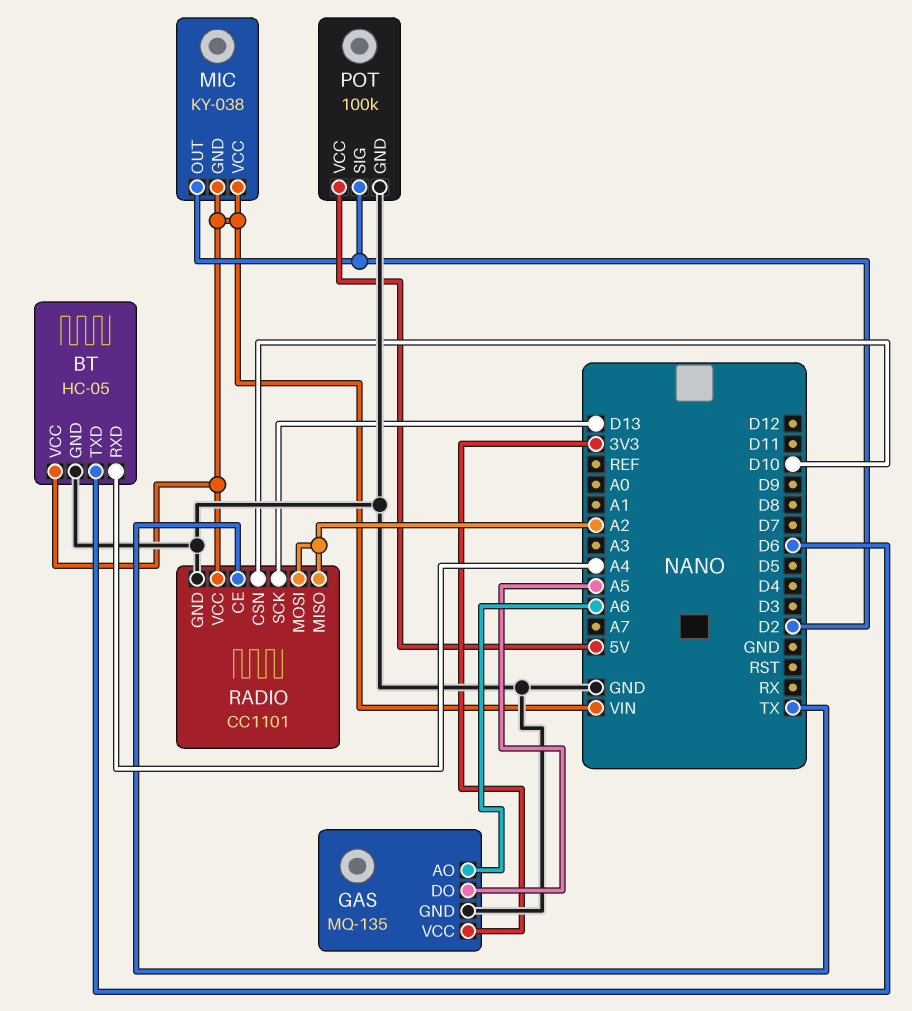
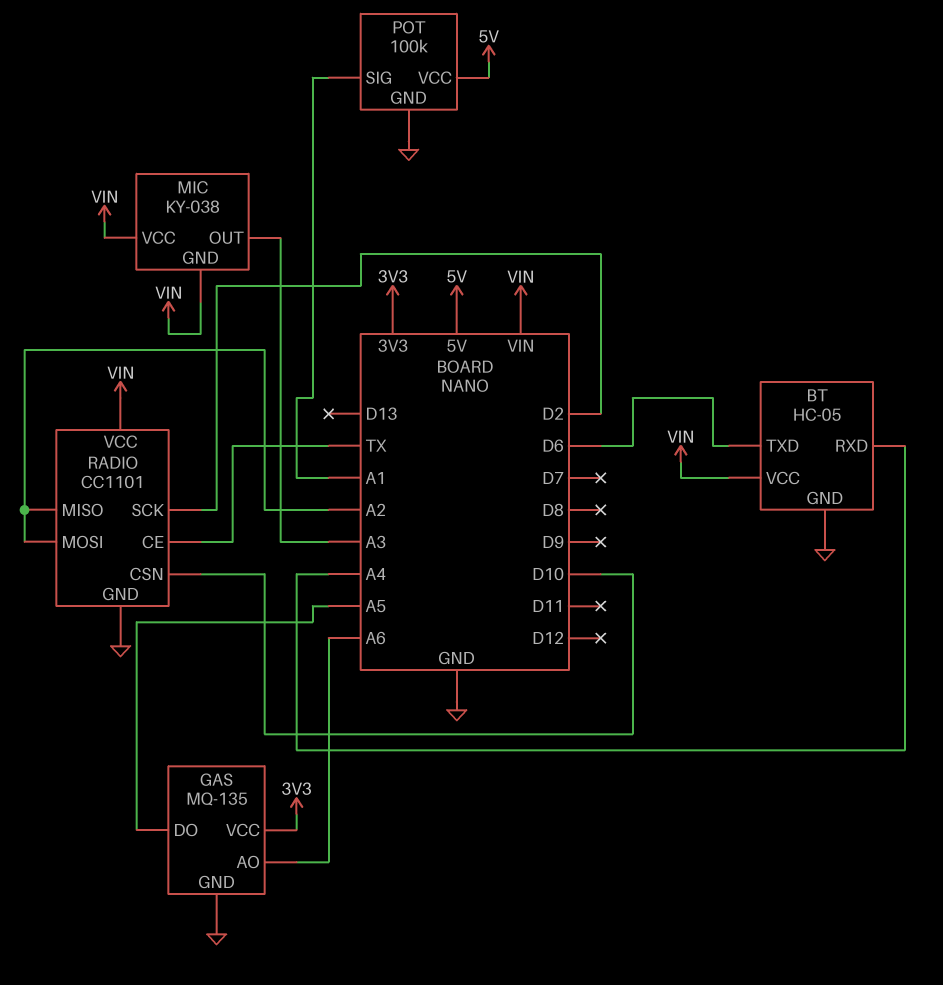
MIC pin OUT: D2 -> A3
POT pin SIG: D2 -> A1
RADIO pin SCK: D13 -> D2

